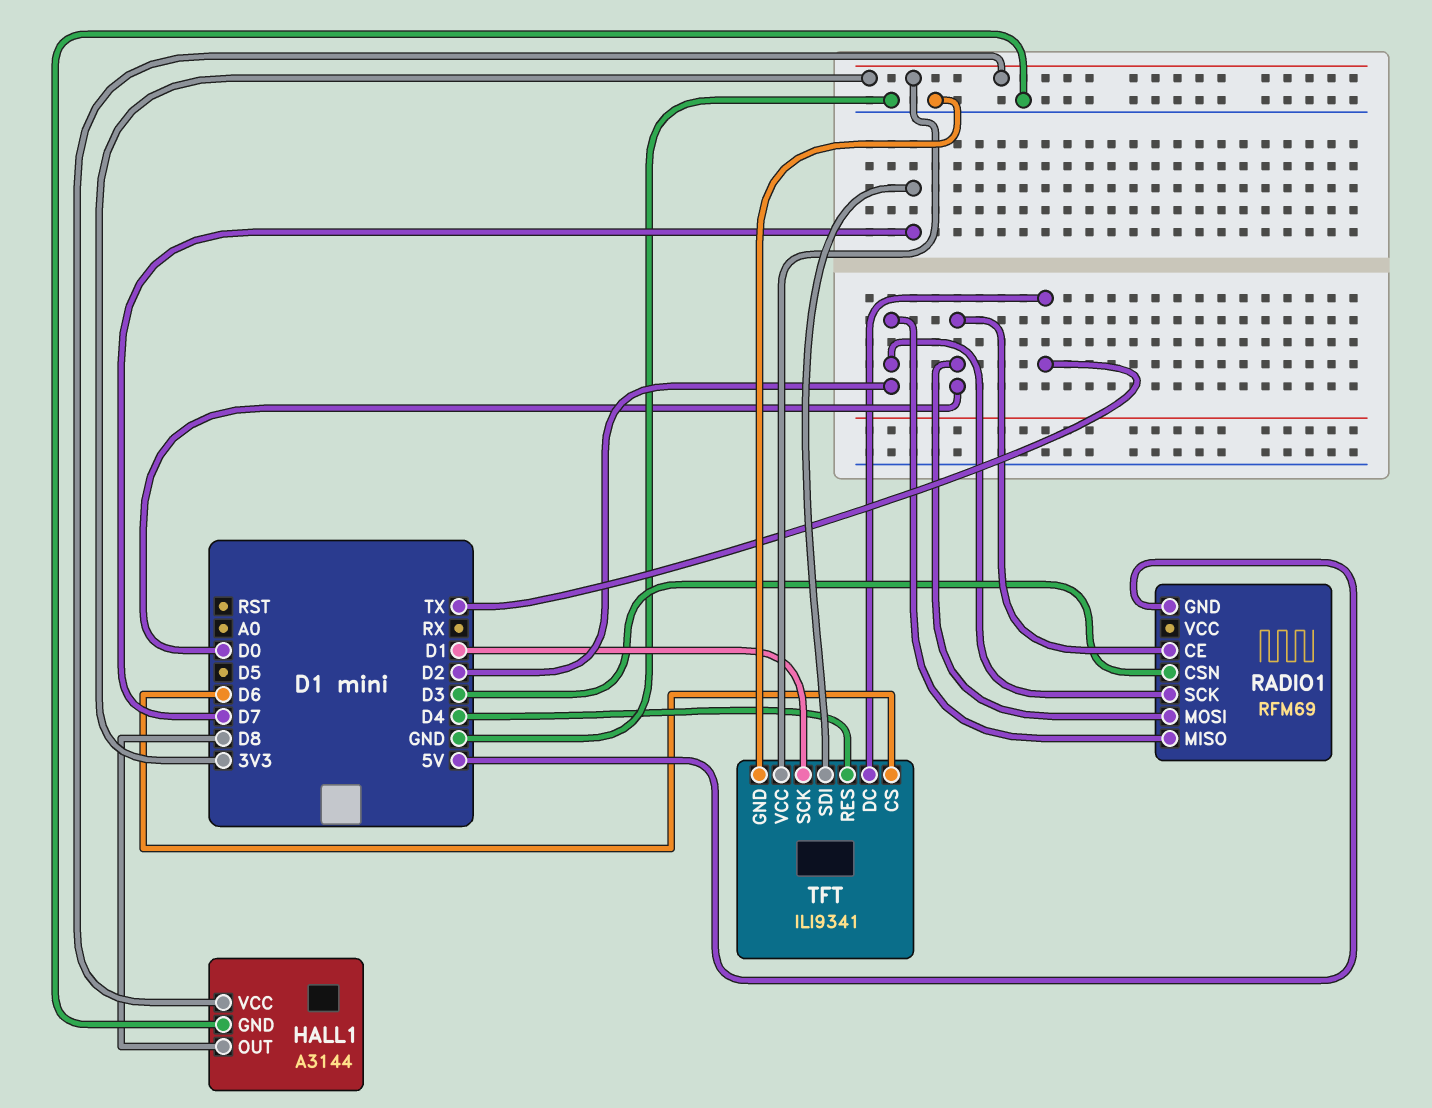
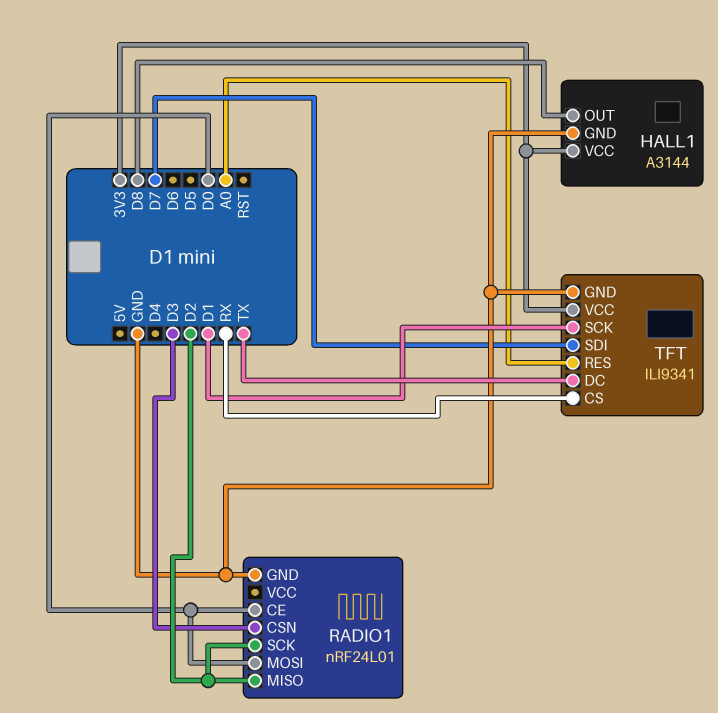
RADIO1: RFM69 -> nRF24L01
RADIO1 pin GND: 5V -> GND
TFT pin CS: D6 -> RX
TFT pin RES: D4 -> A0

